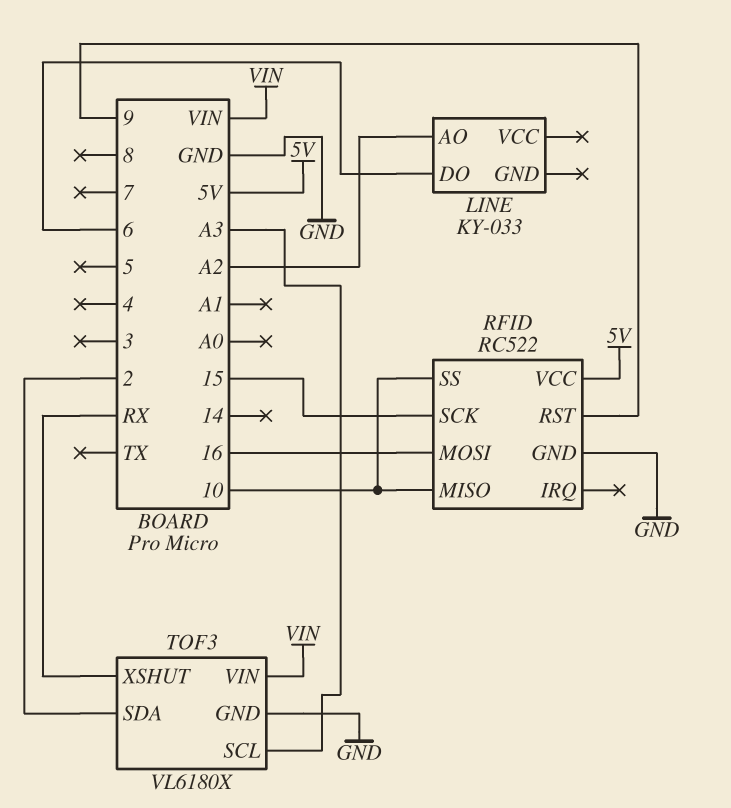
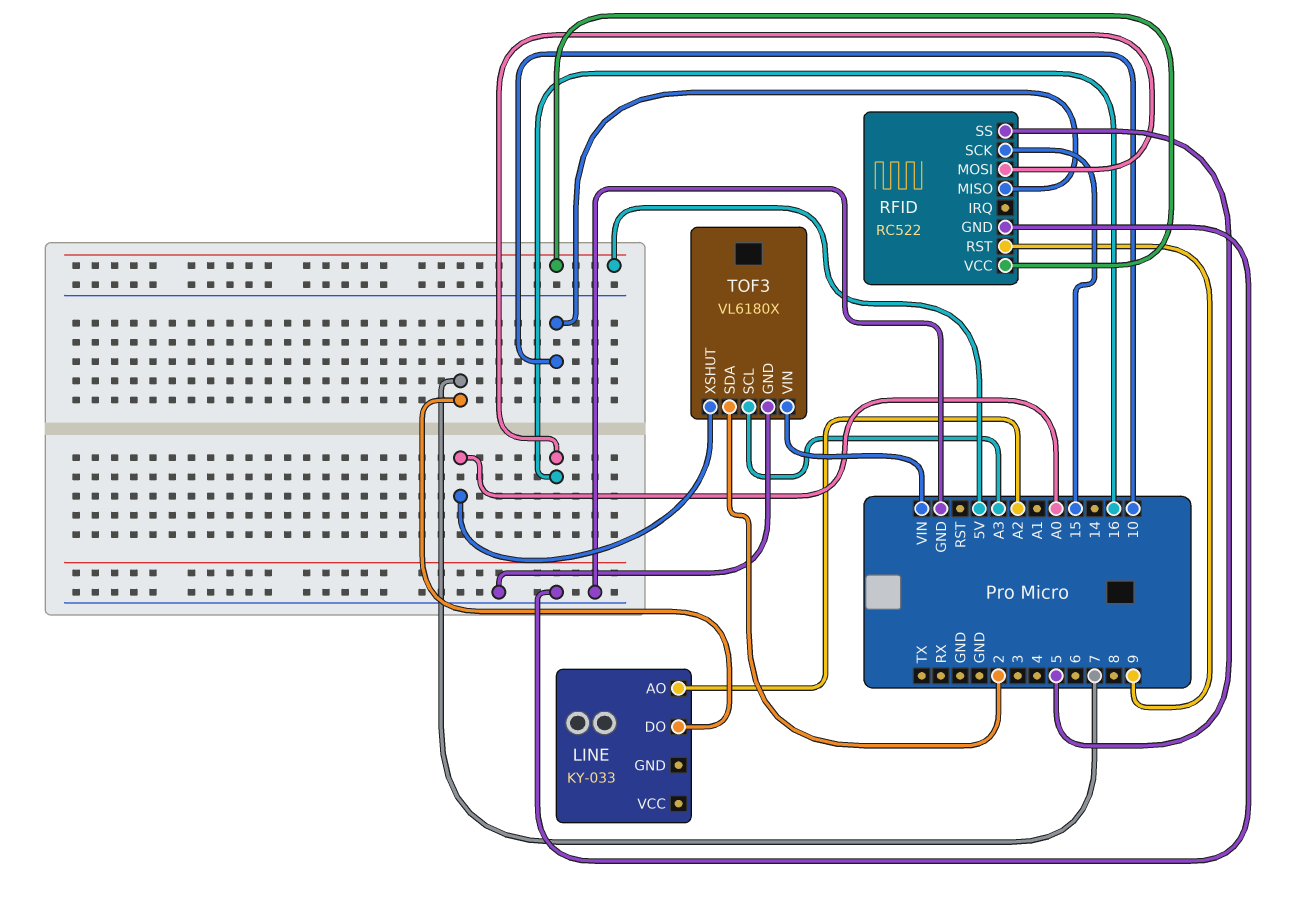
LINE pin DO: 6 -> 7
RFID pin SS: 10 -> 5
TOF3 pin XSHUT: RX -> A0

